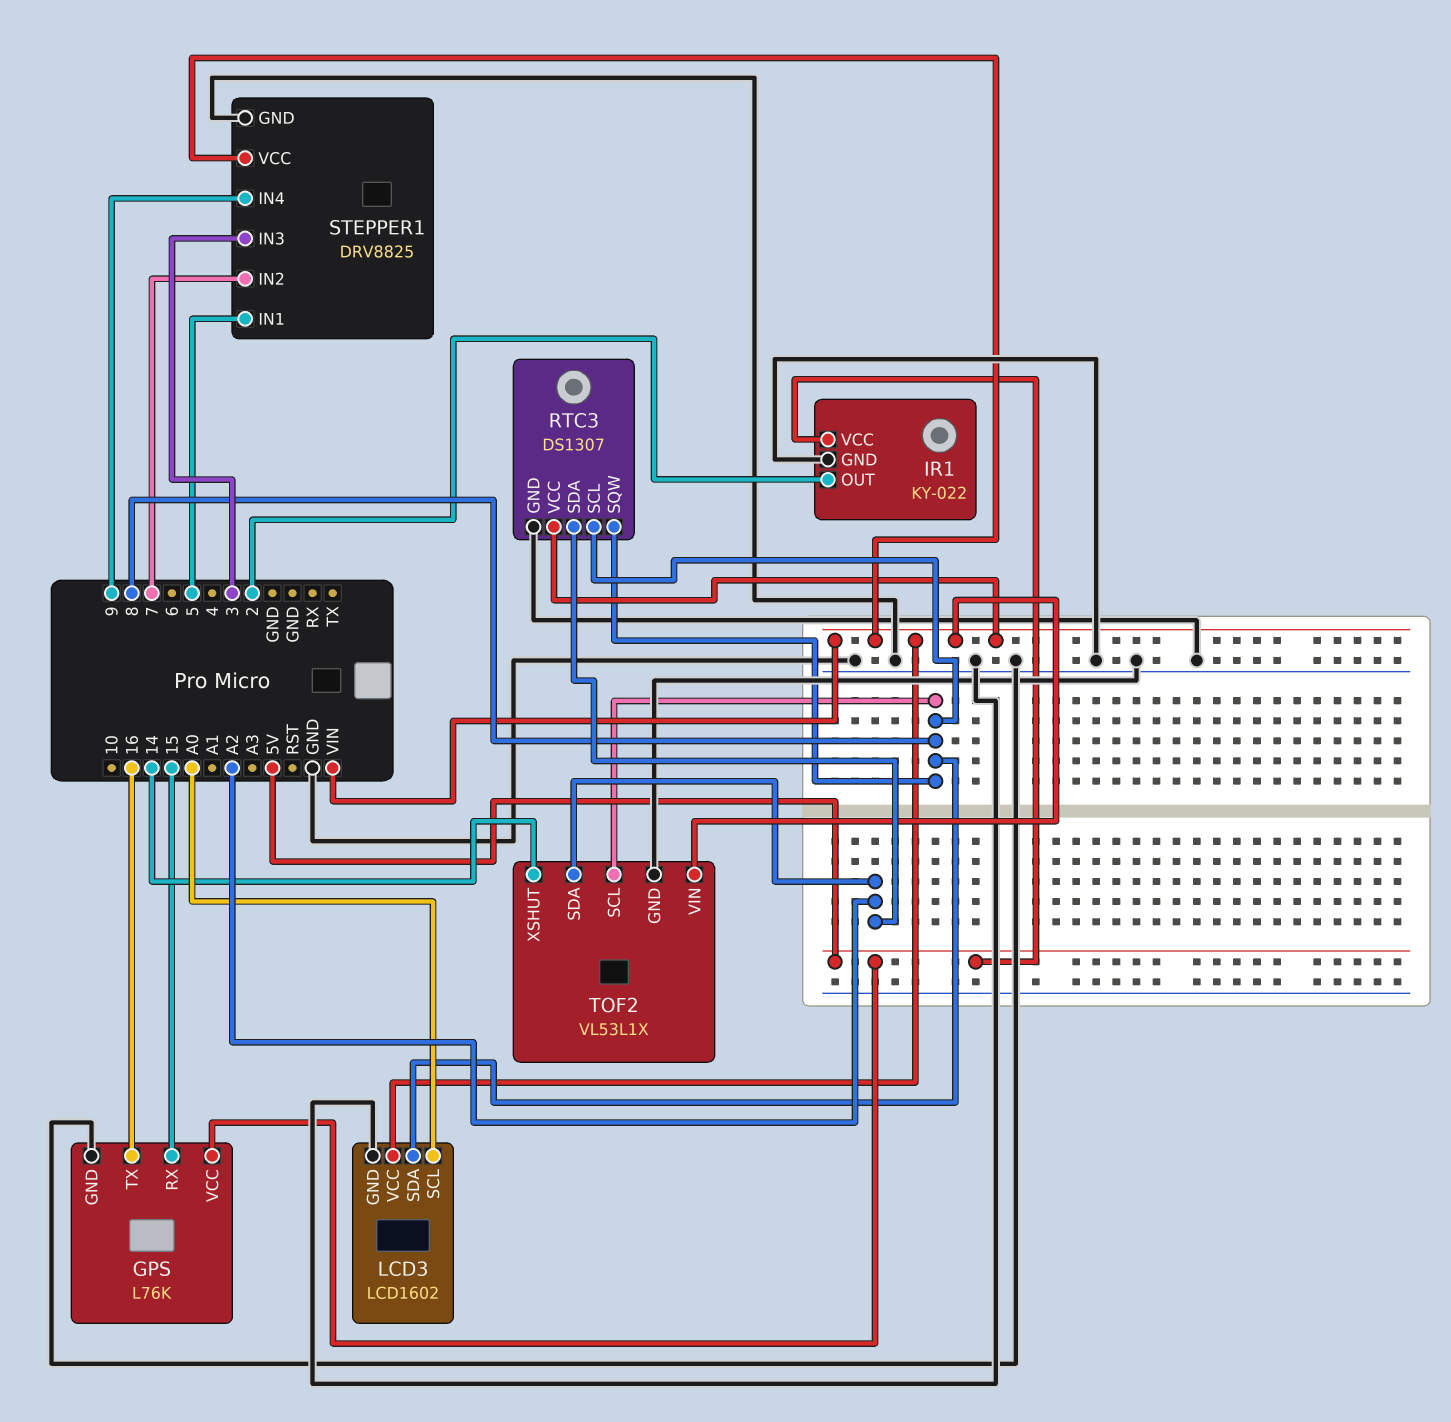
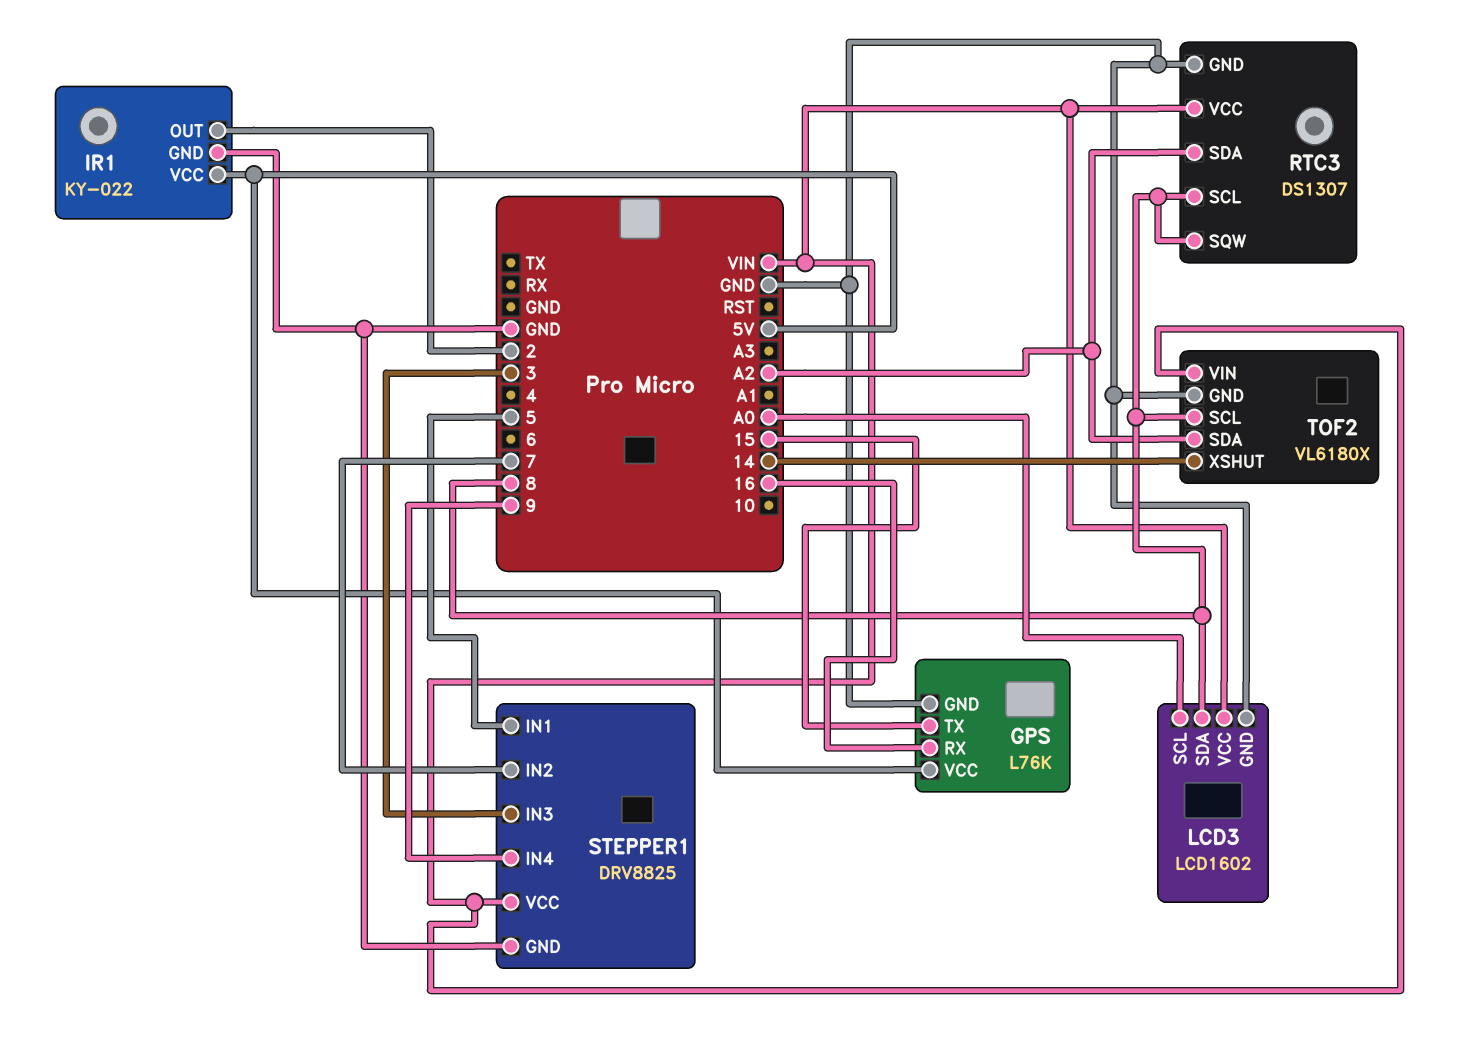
GPS pin RX: 15 -> 16
GPS pin TX: 16 -> 15
TOF2: VL53L1X -> VL6180X

